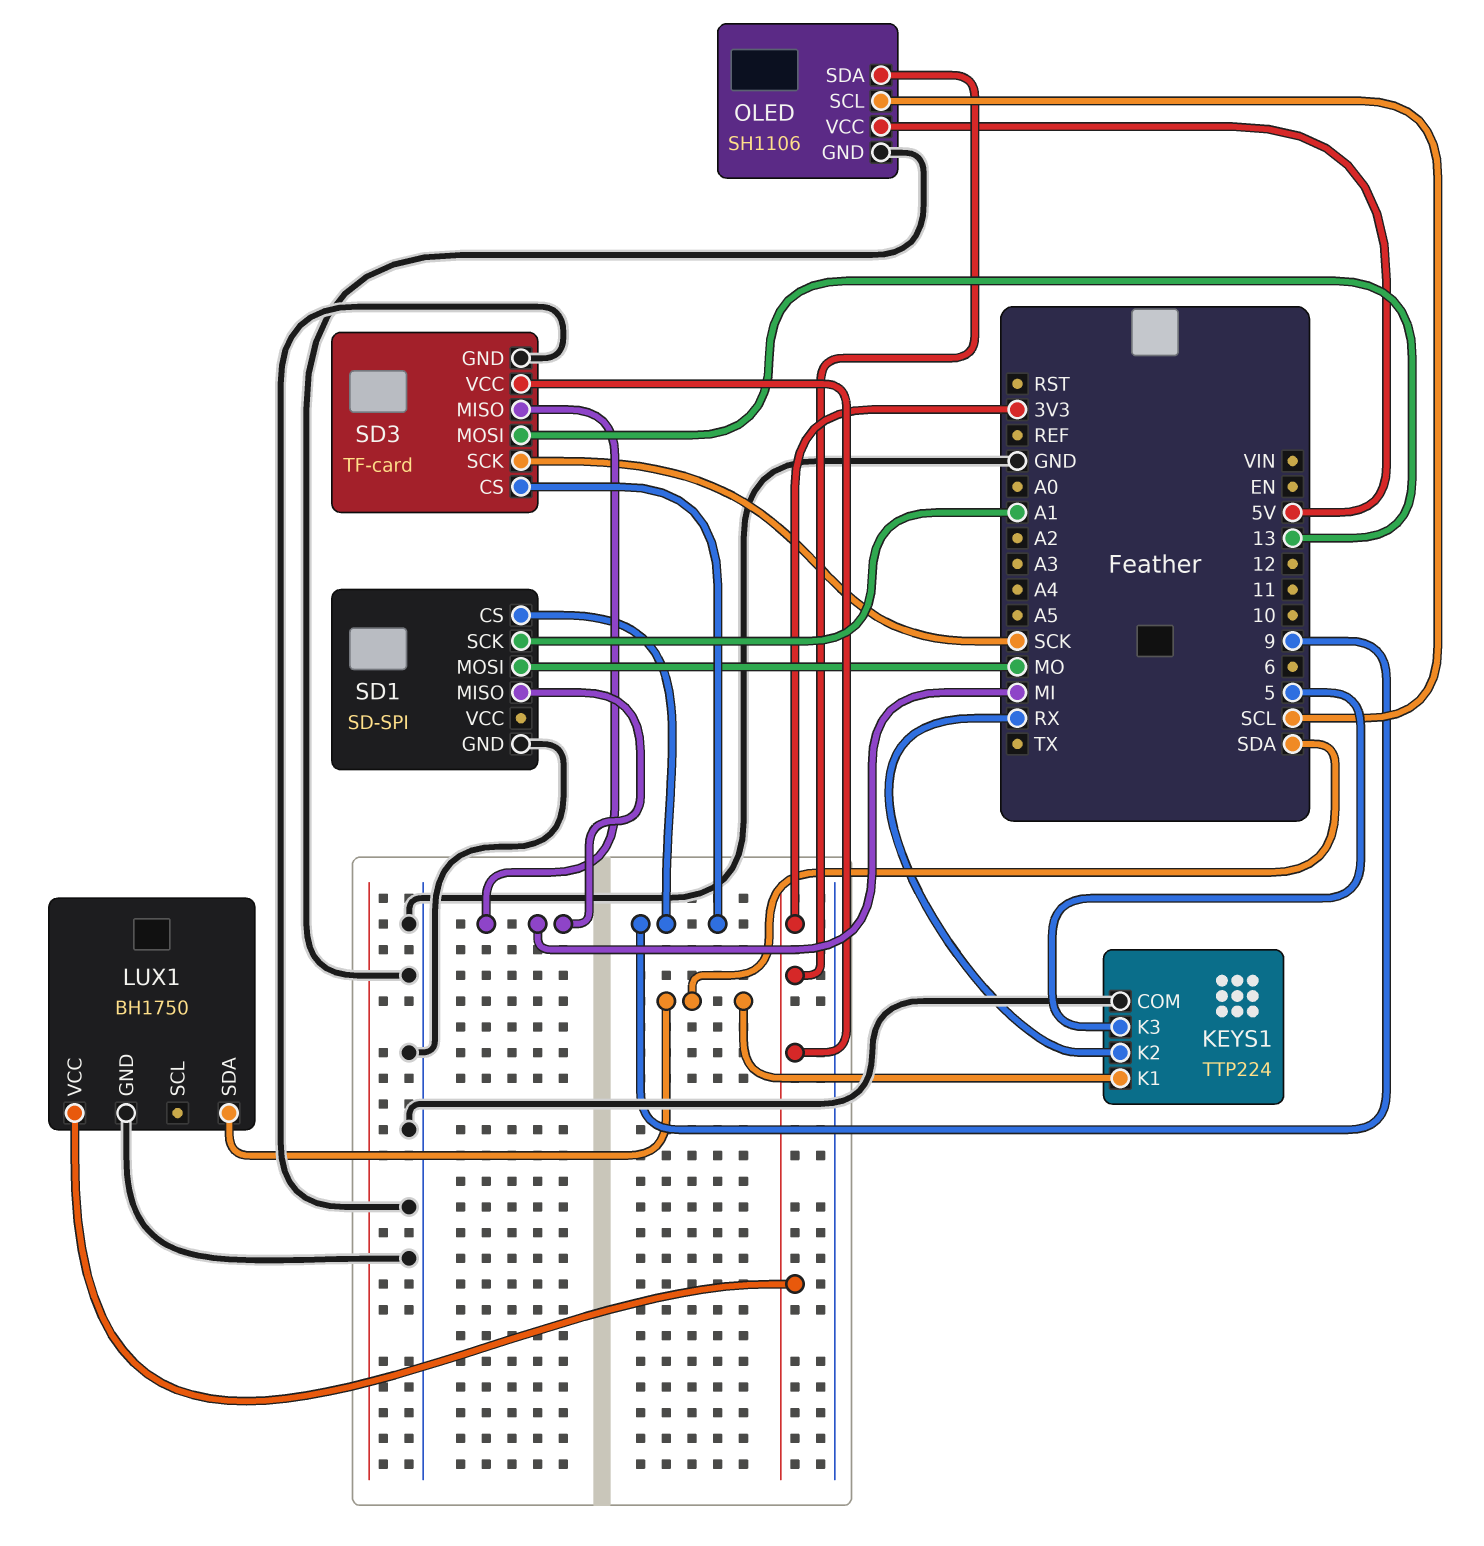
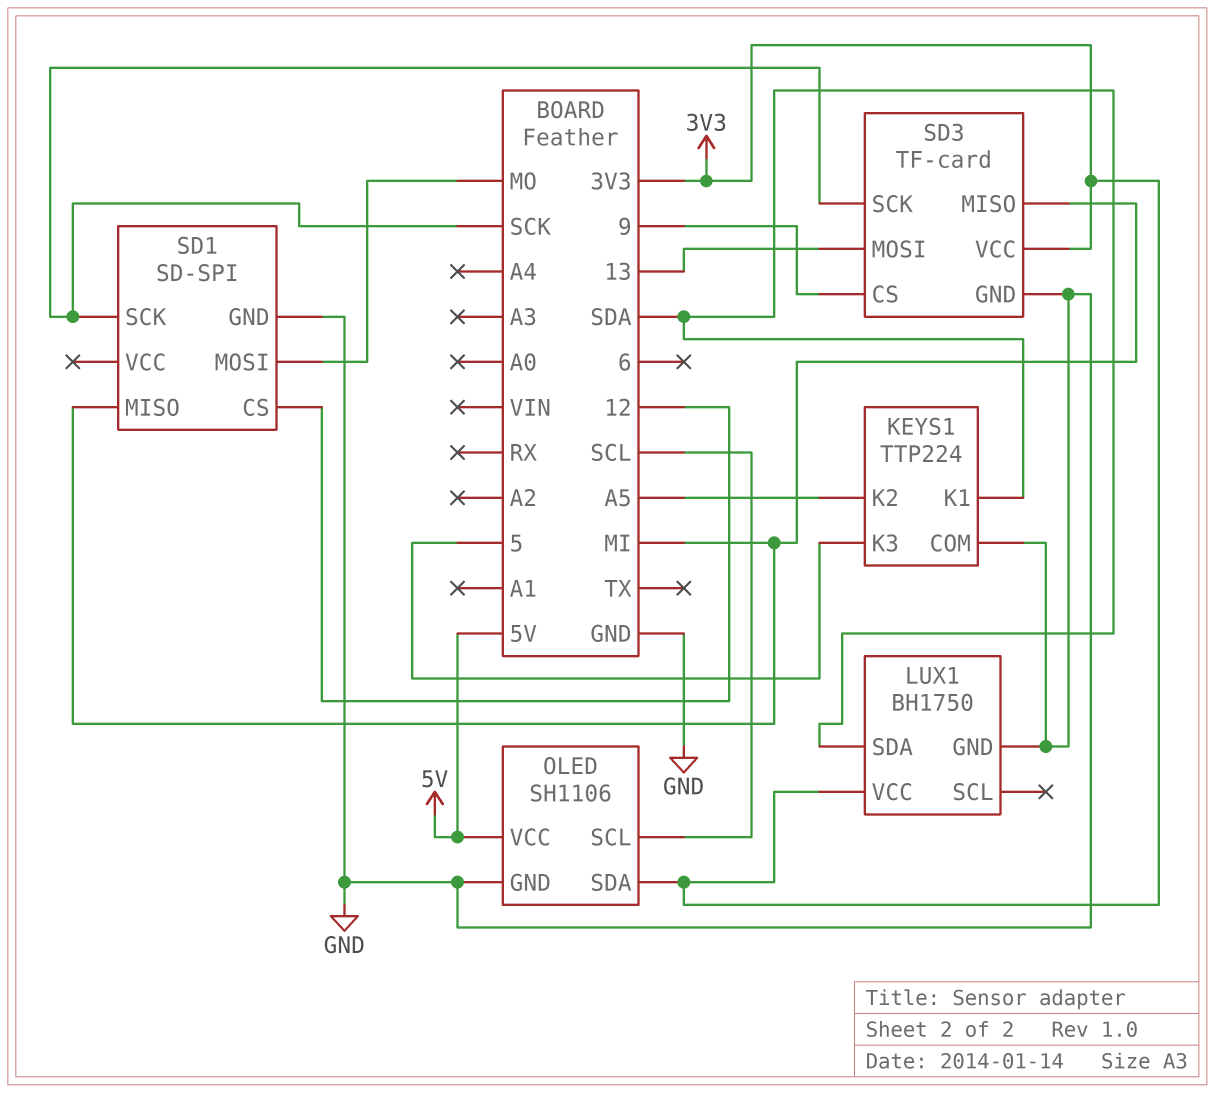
KEYS1 pin K2: RX -> A5
SD1 pin CS: 9 -> 12
SD1 pin SCK: A1 -> SCK

